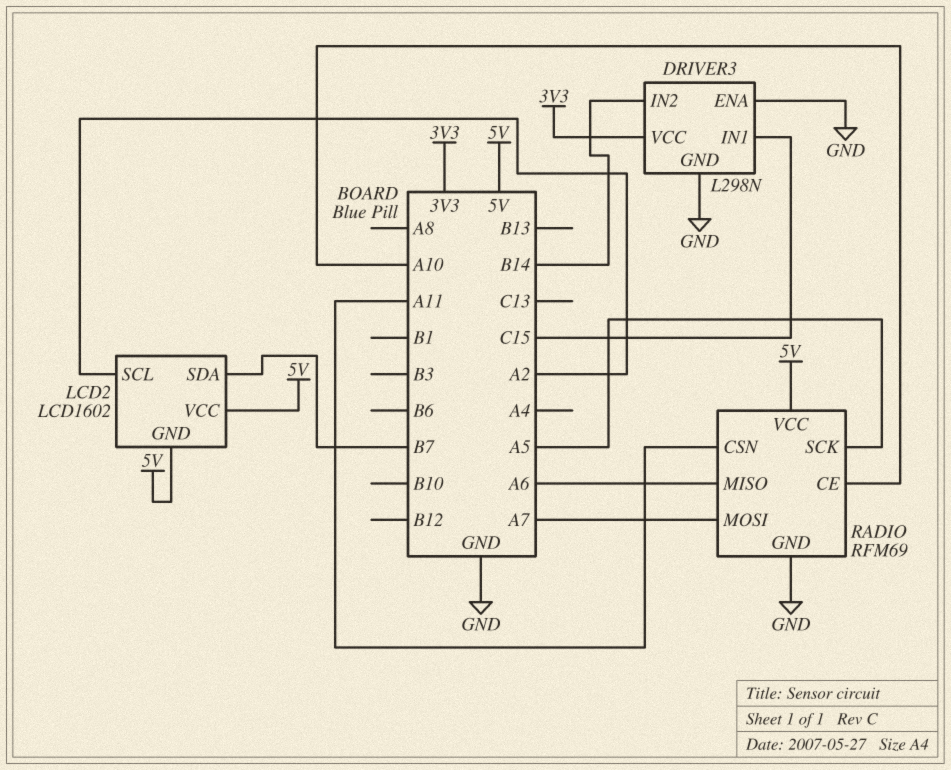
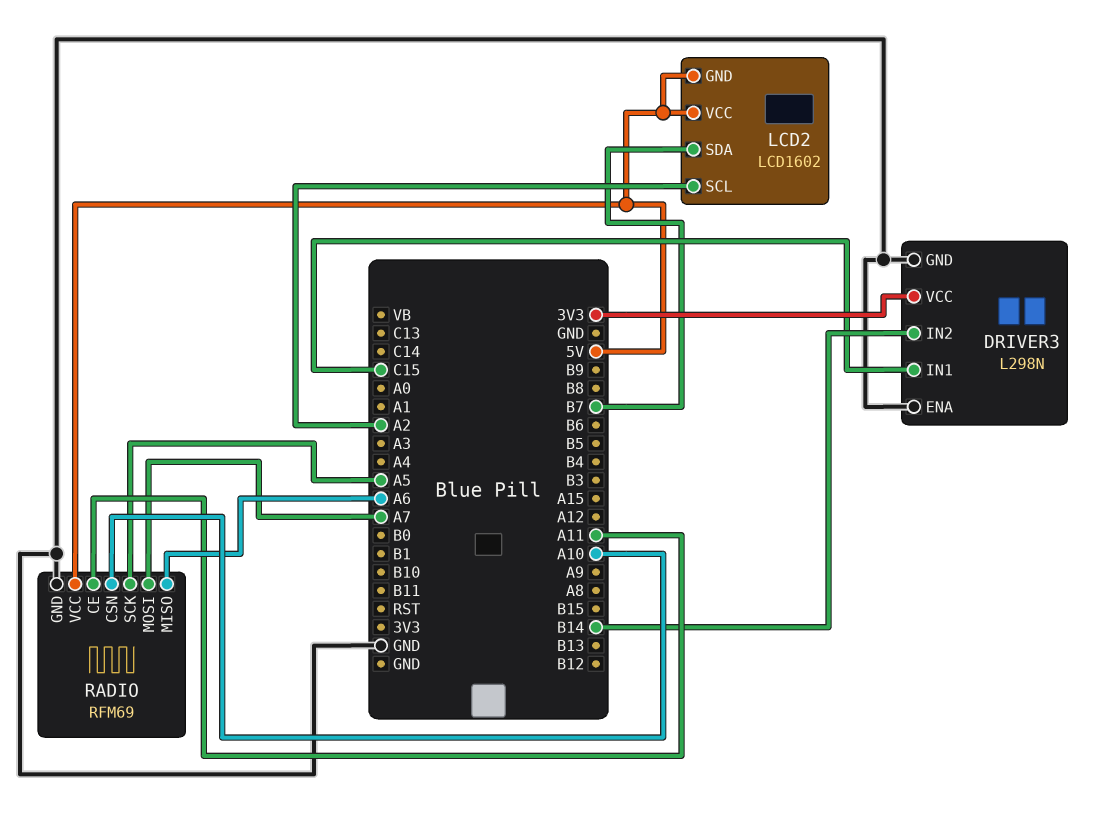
RADIO pin CE: A10 -> A11
RADIO pin CSN: A11 -> A10

